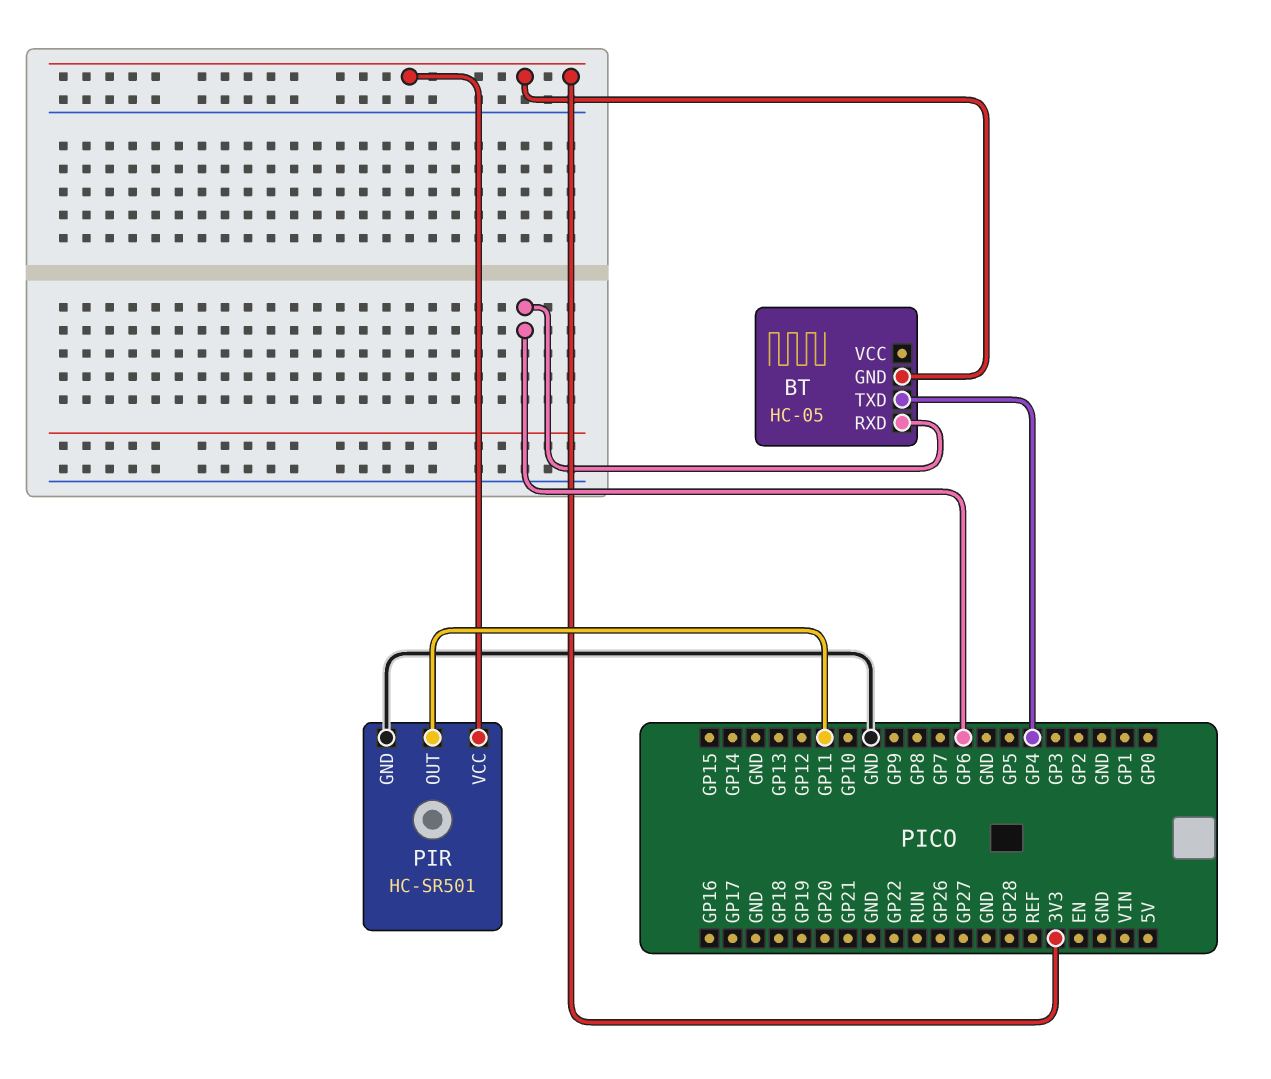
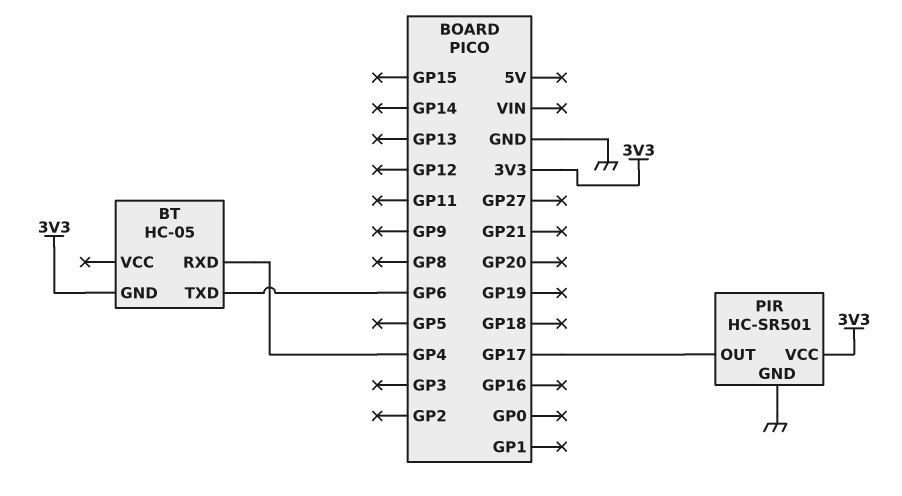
BT pin RXD: GP6 -> GP4
BT pin TXD: GP4 -> GP6
PIR pin OUT: GP11 -> GP17

